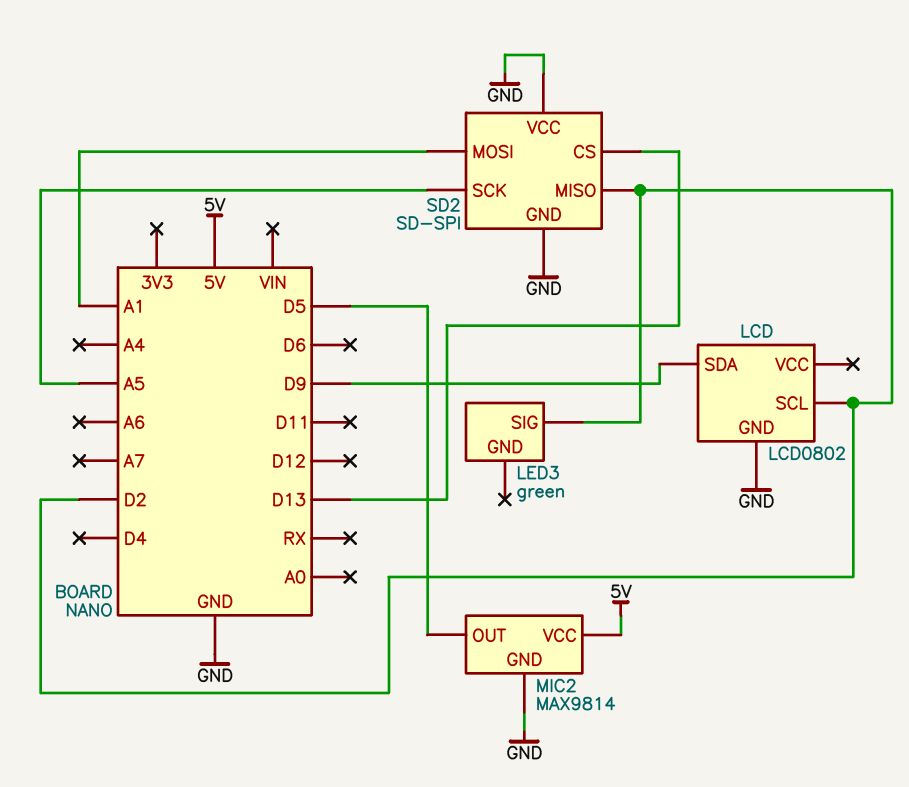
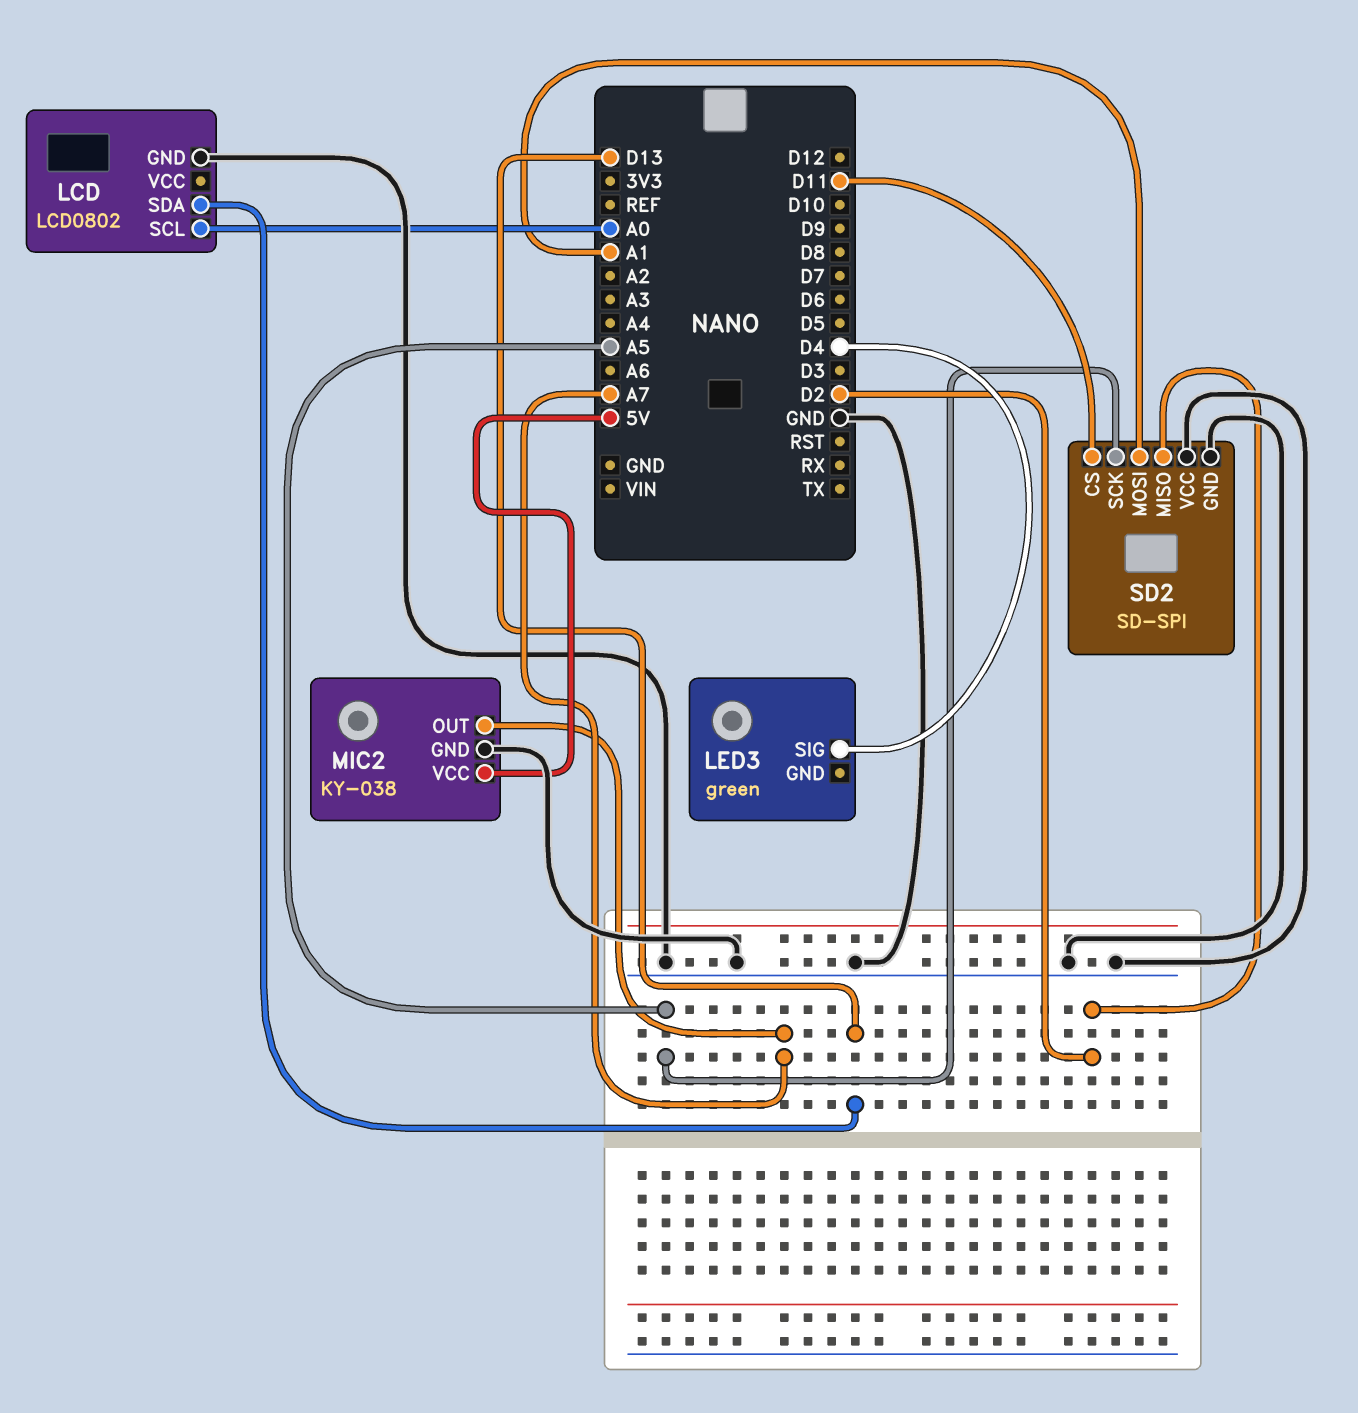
LCD pin SCL: D2 -> A0
LCD pin SDA: D9 -> D13
LED3 pin SIG: D2 -> D4
MIC2: MAX9814 -> KY-038
MIC2 pin OUT: D5 -> A7
SD2 pin CS: D13 -> D11

